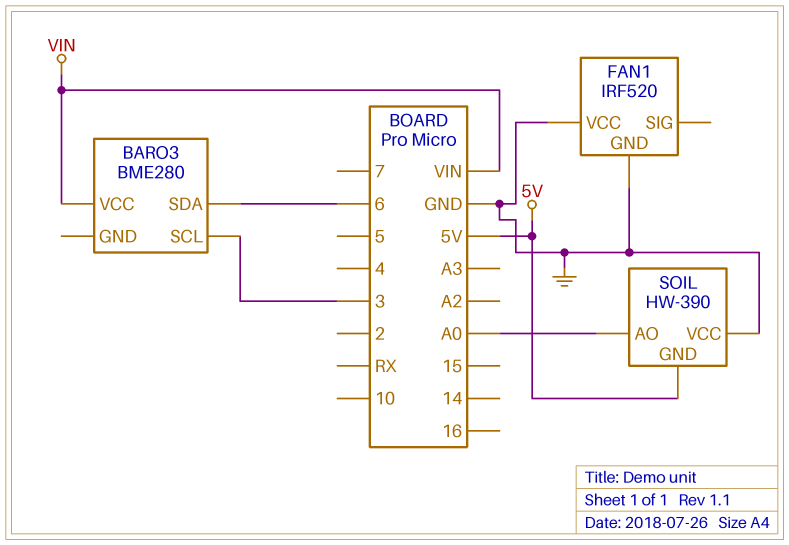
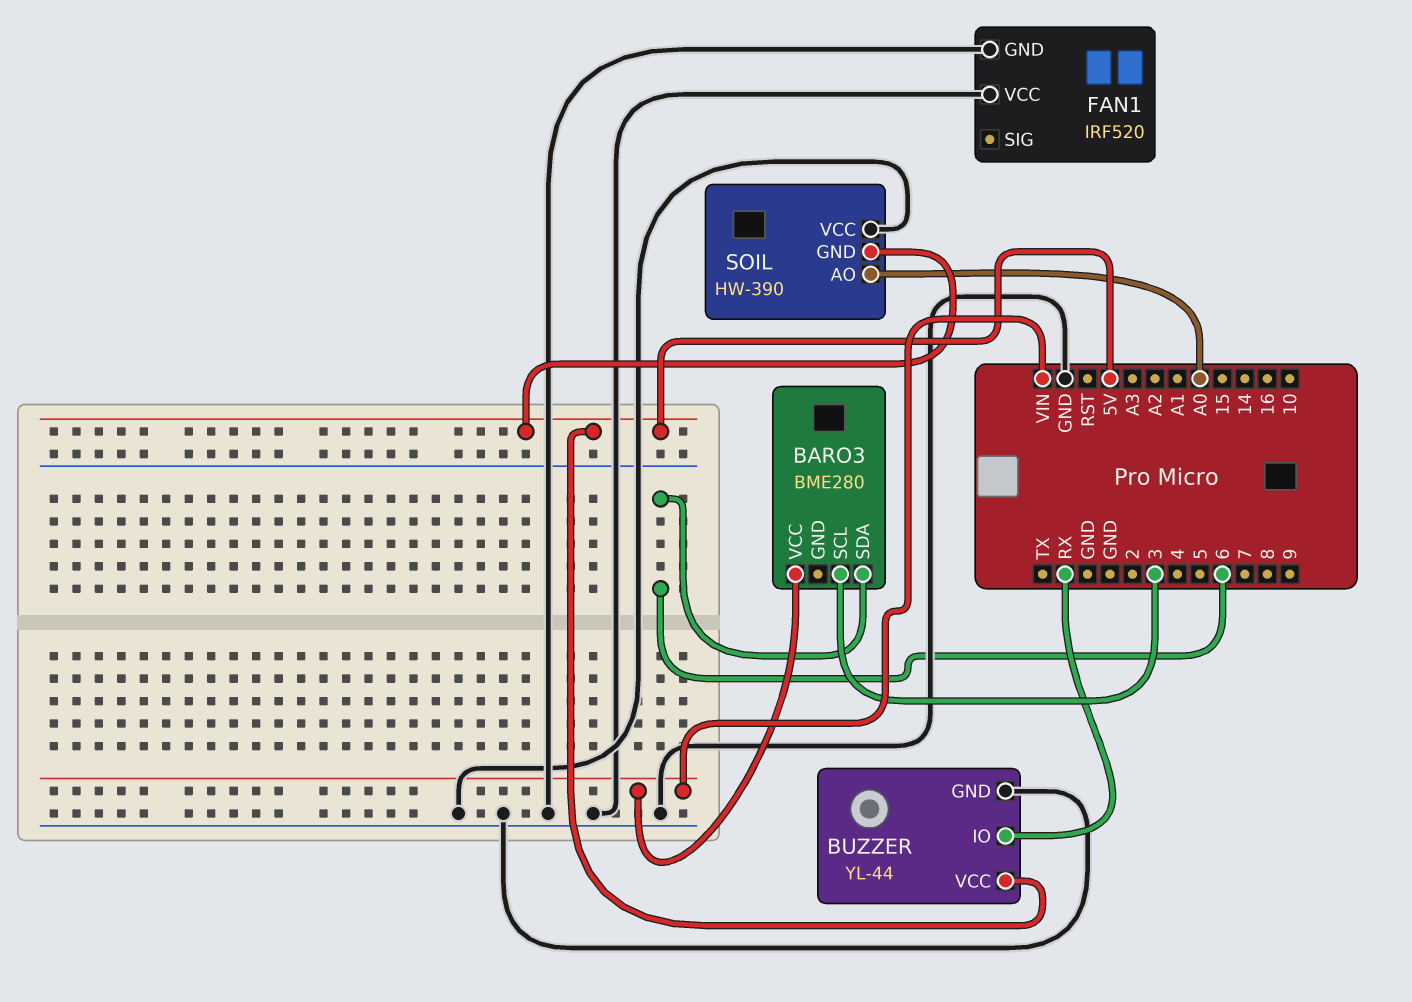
BUZZER: none -> YL-44
BUZZER pin GND: none -> GND
BUZZER pin IO: none -> RX
BUZZER pin VCC: none -> 5V

